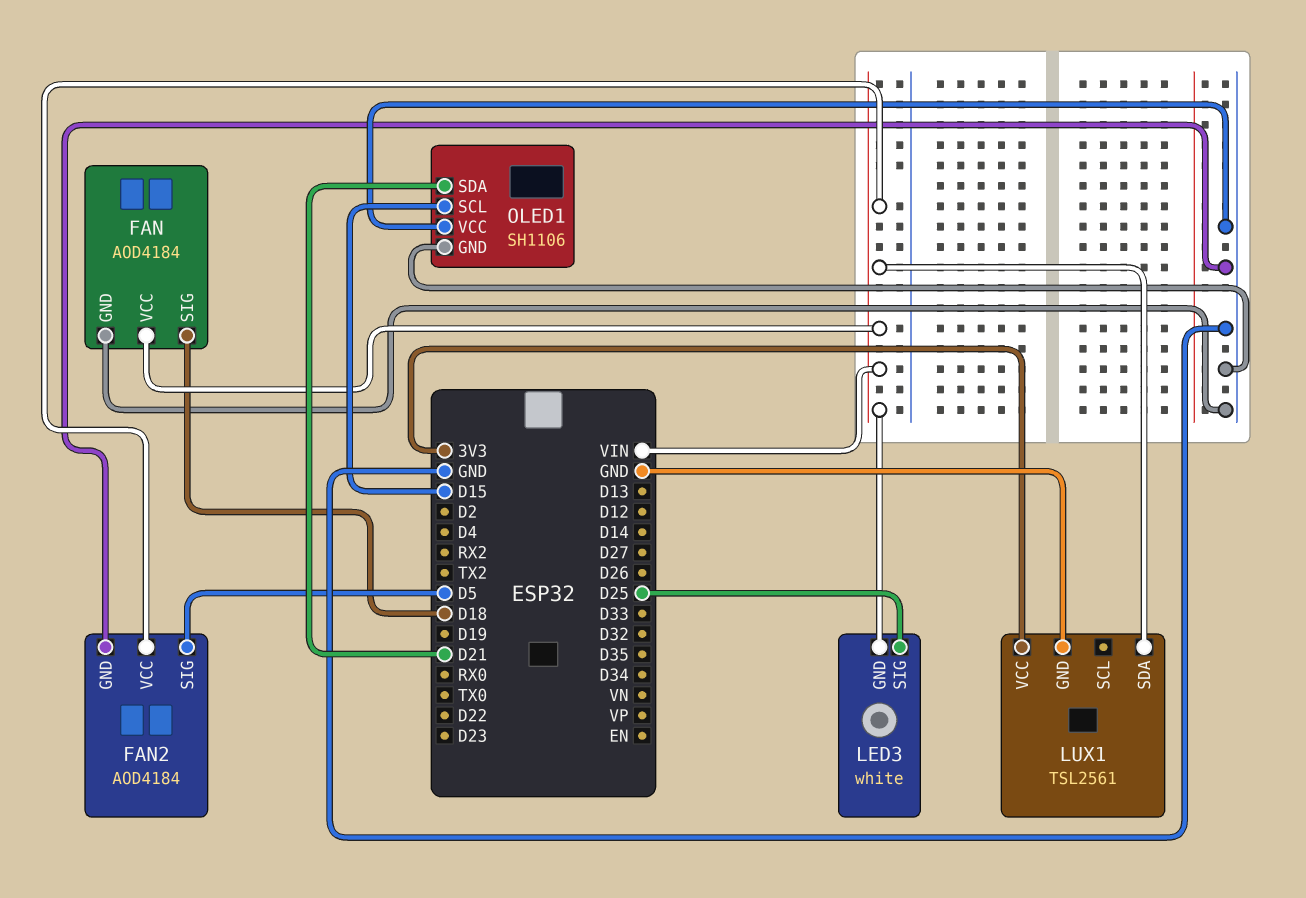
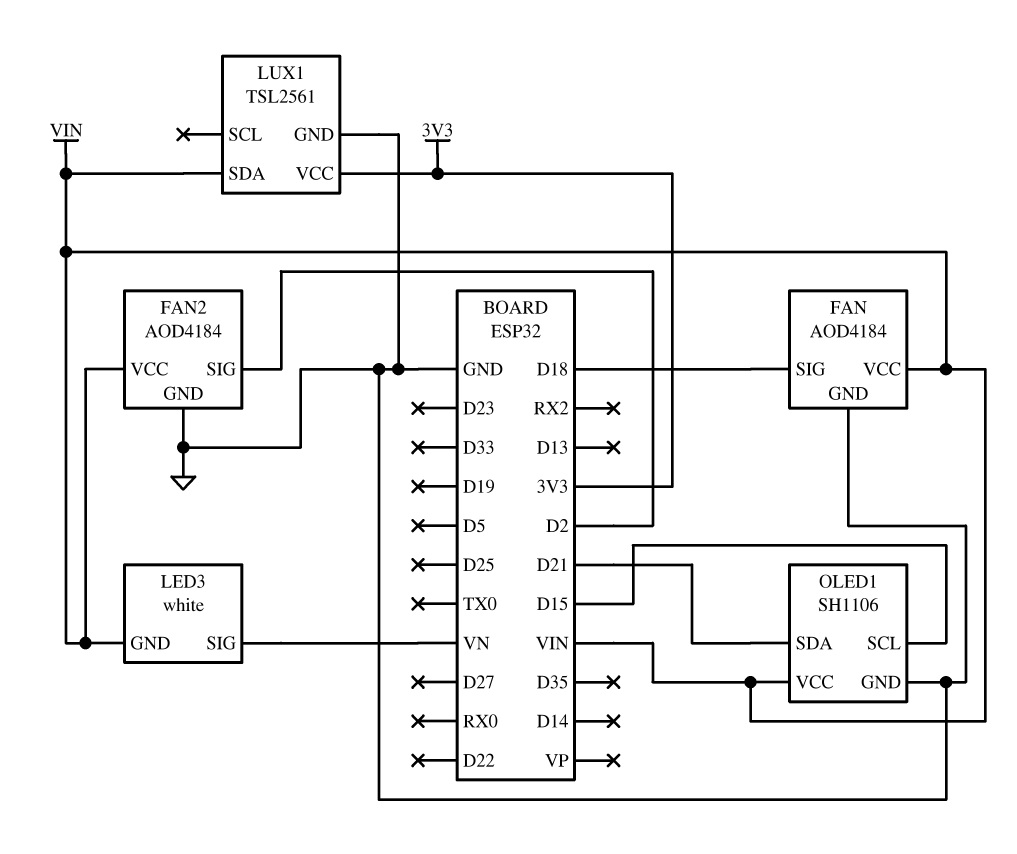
FAN2 pin SIG: D5 -> D2
LED3 pin SIG: D25 -> VN
OLED1 pin VCC: GND -> VIN

